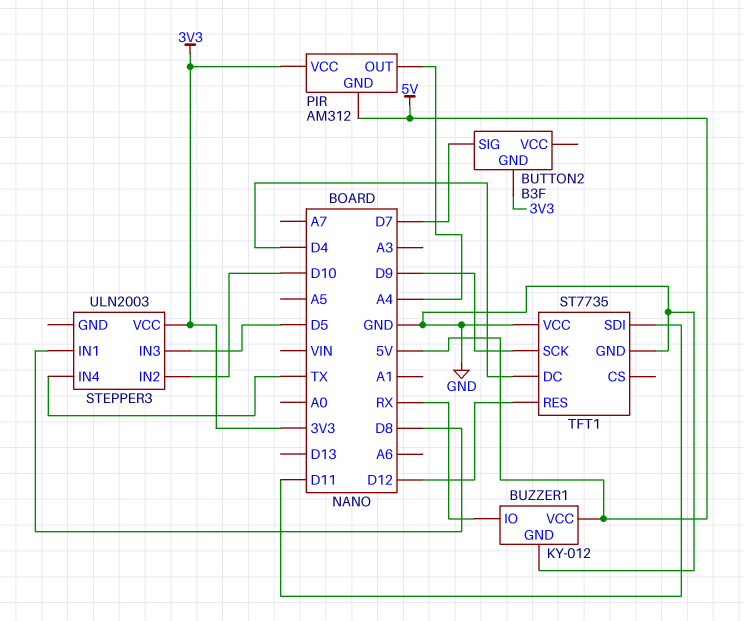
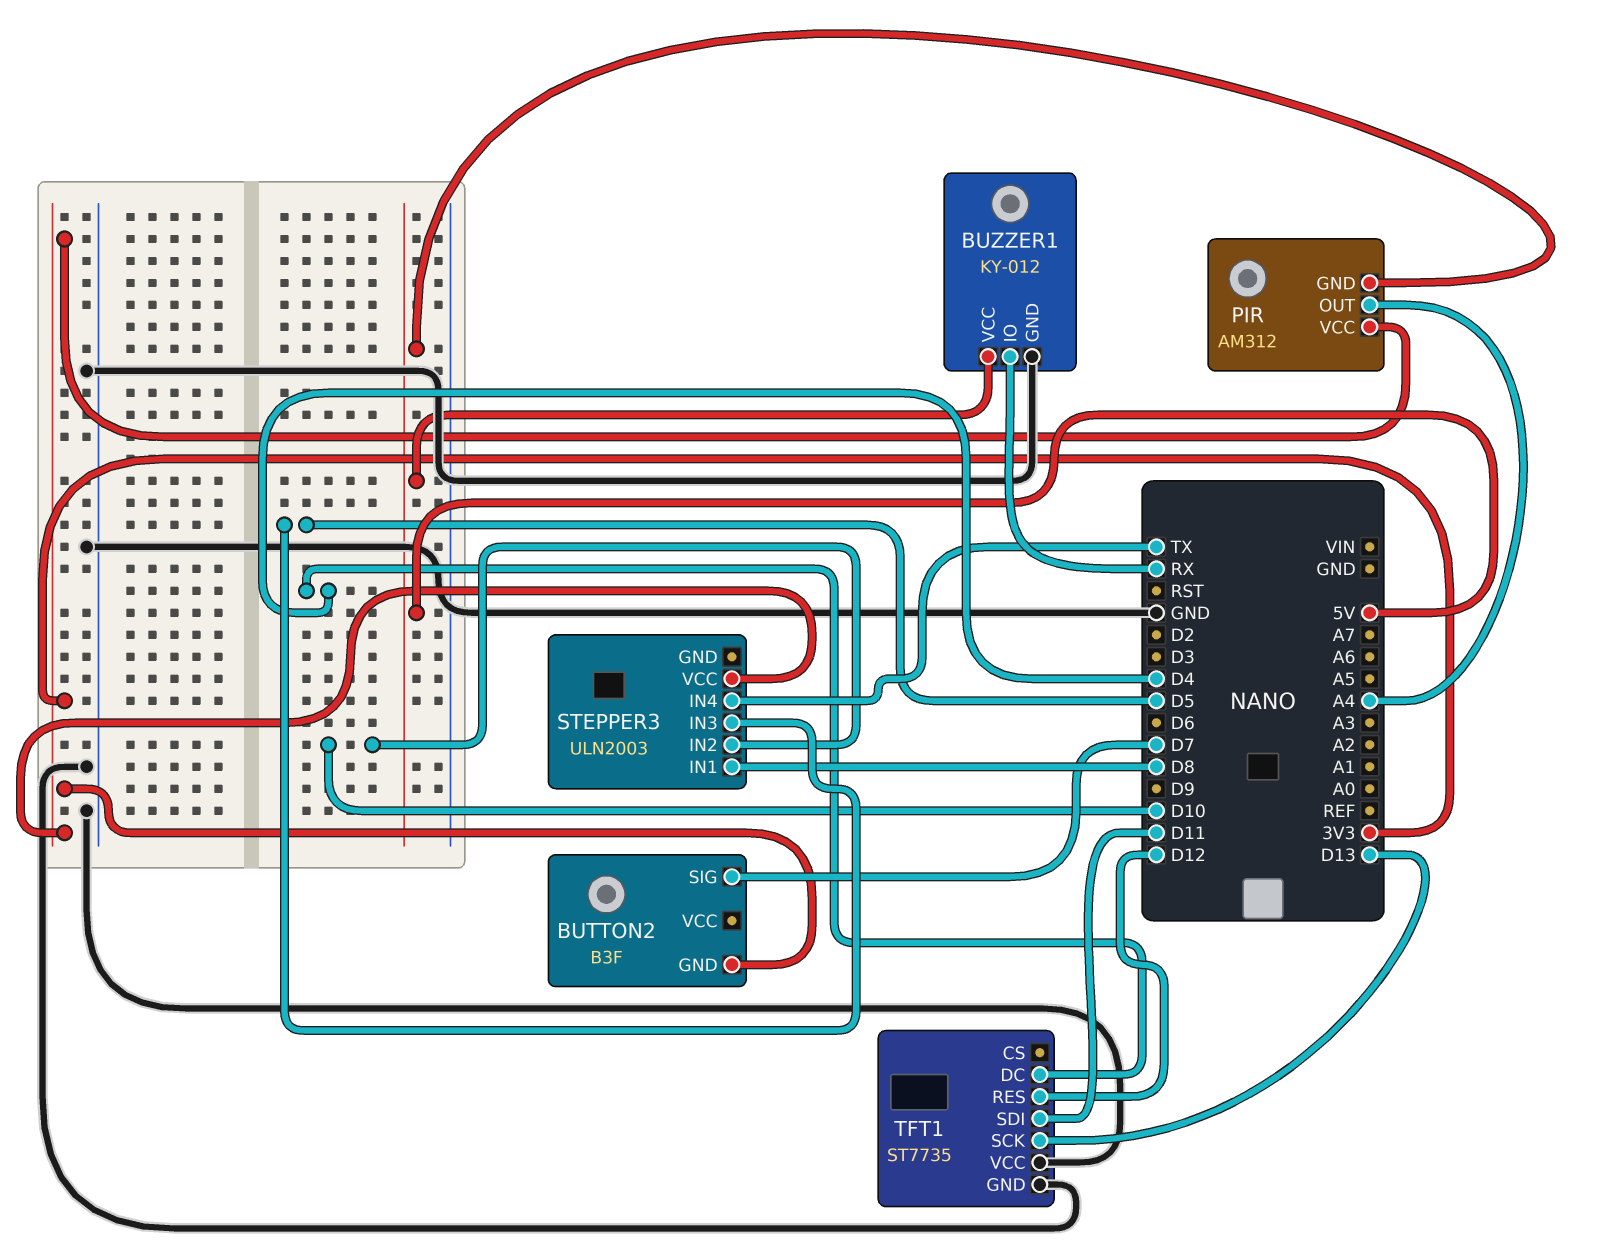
TFT1 pin SCK: D9 -> D13

